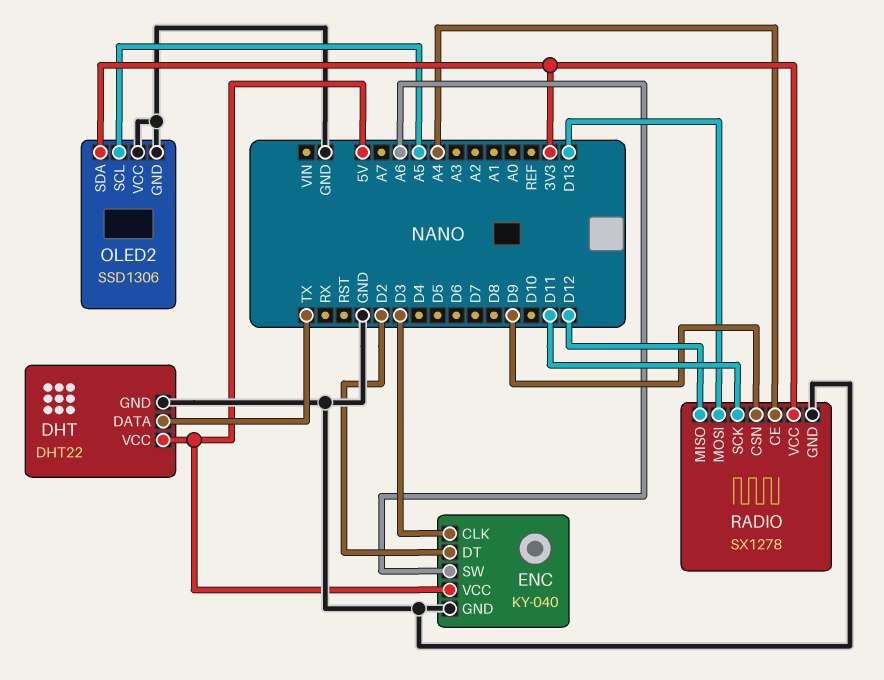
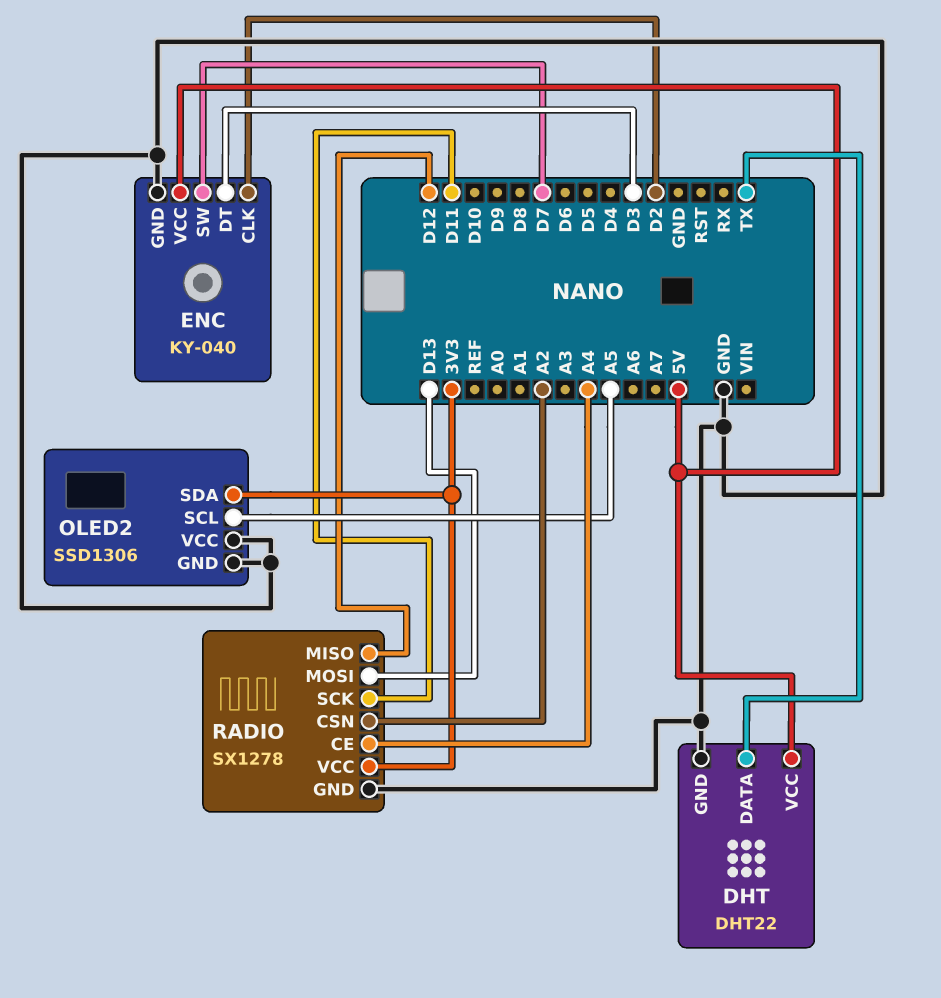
ENC pin CLK: D3 -> D2
ENC pin DT: D2 -> D3
ENC pin SW: A6 -> D7
RADIO pin CSN: D9 -> A2

